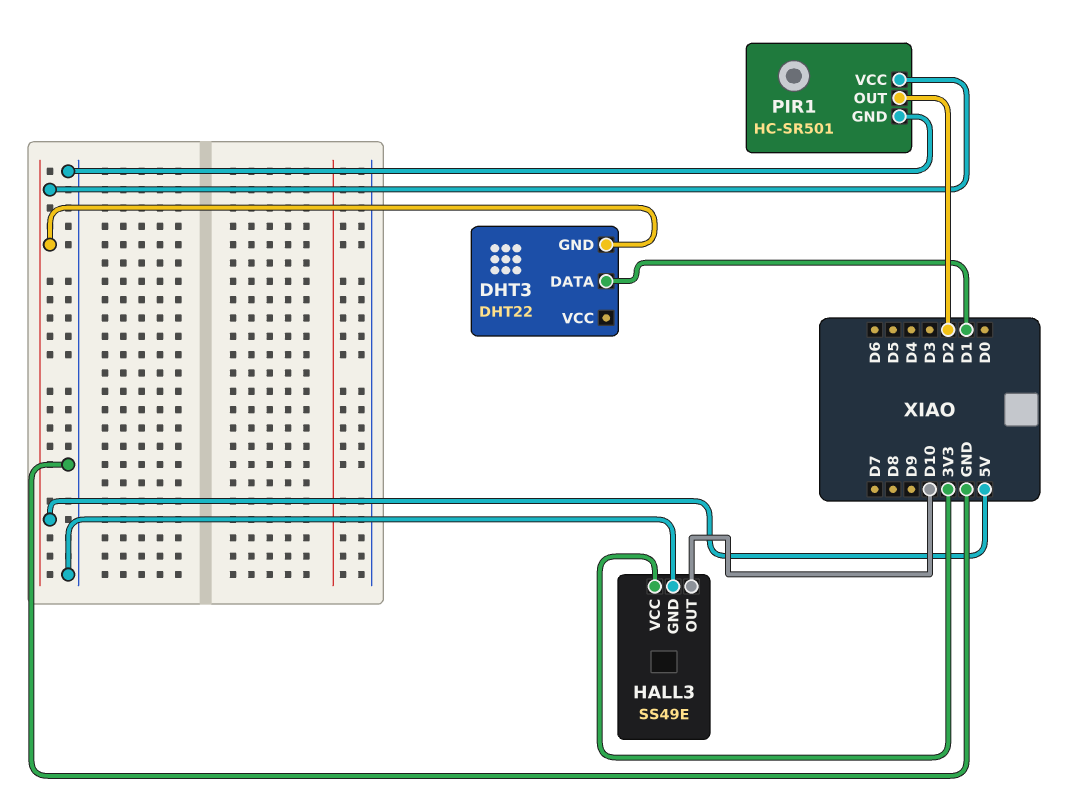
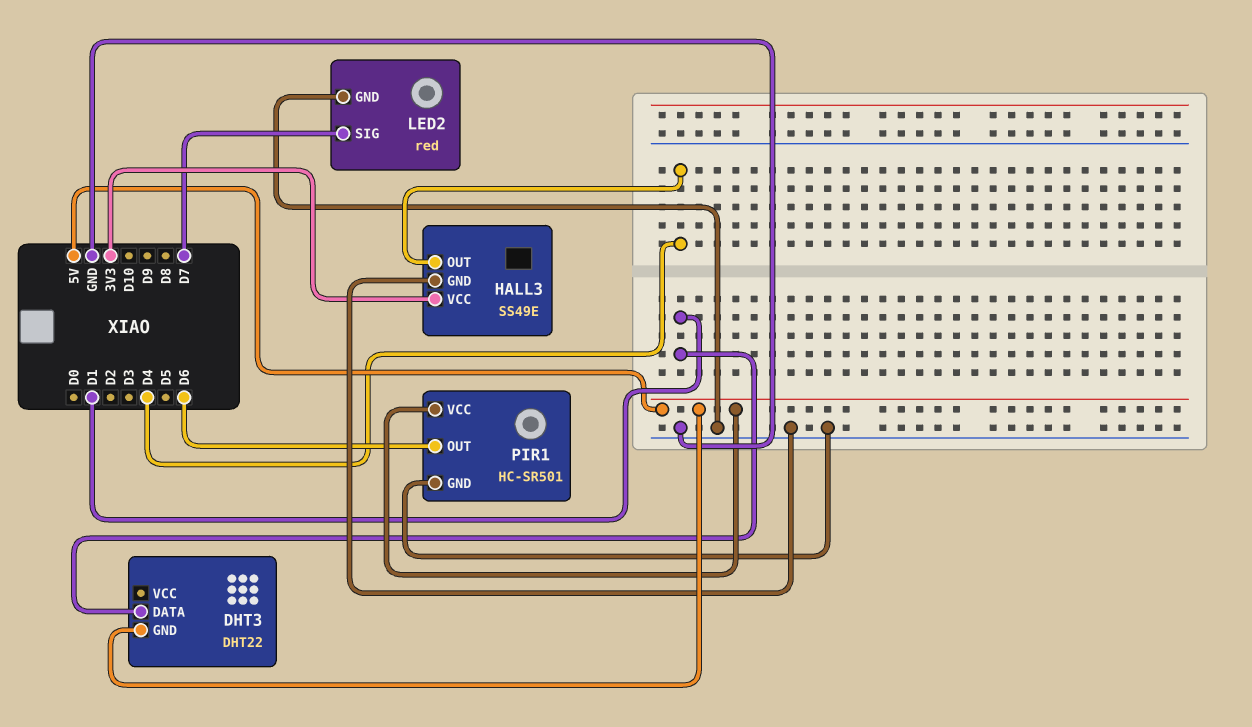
HALL3 pin OUT: D10 -> D4
LED2: none -> red
LED2 pin GND: none -> GND
LED2 pin SIG: none -> D7
PIR1 pin OUT: D2 -> D6

